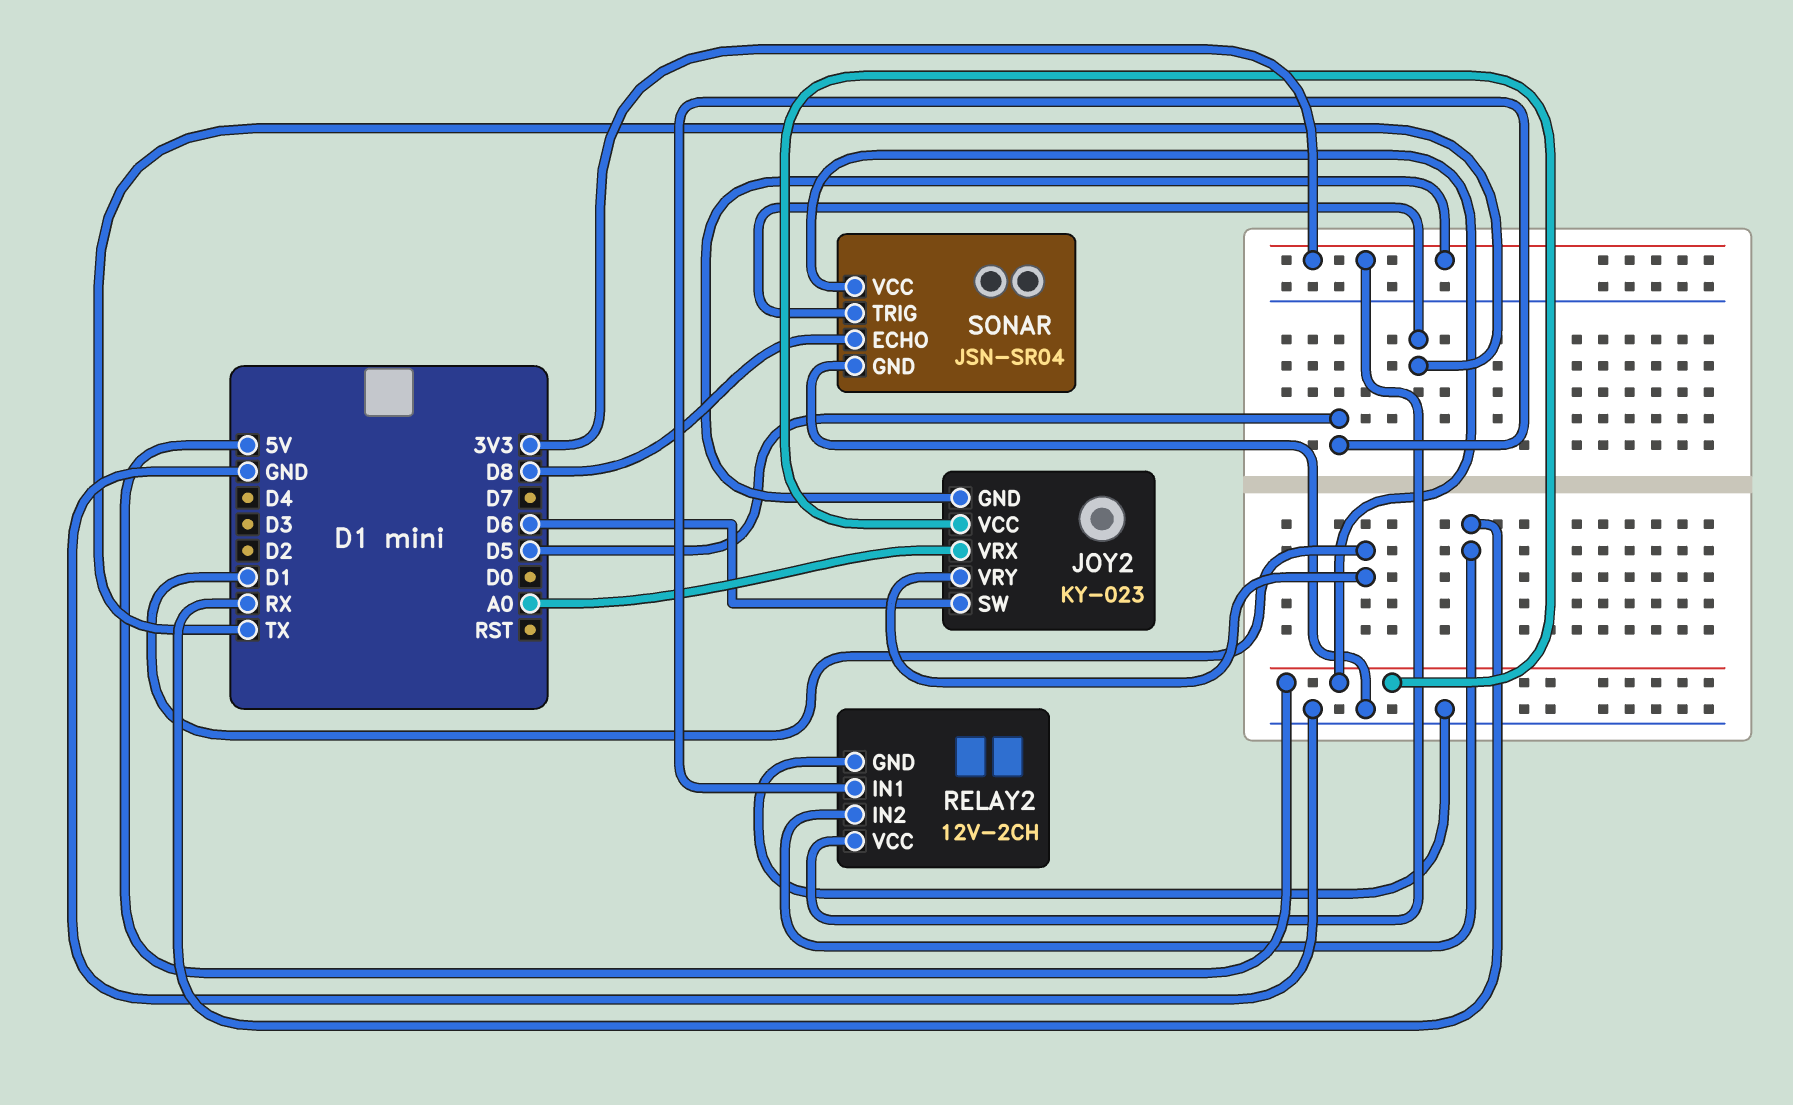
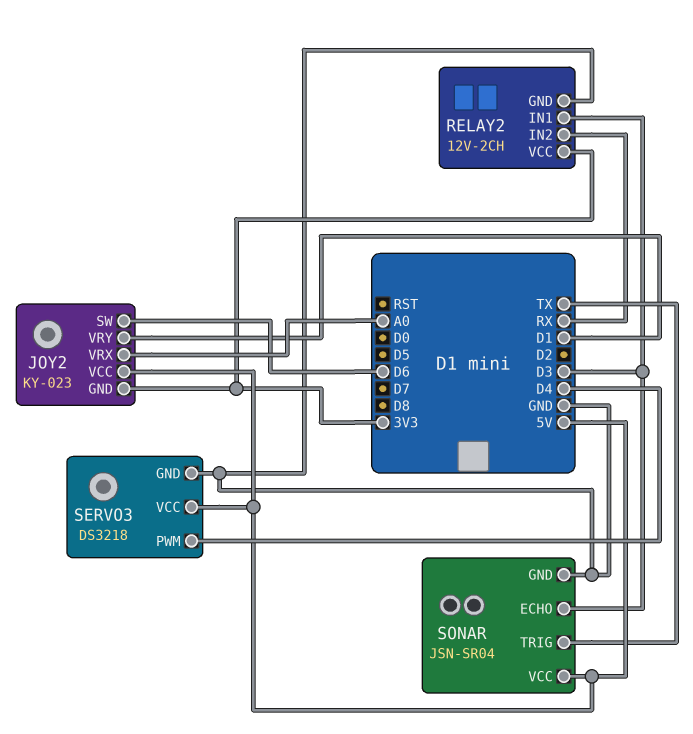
RELAY2 pin IN1: D5 -> D3
SERVO3: none -> DS3218
SERVO3 pin GND: none -> GND
SERVO3 pin PWM: none -> D4
SERVO3 pin VCC: none -> 5V
SONAR pin ECHO: D8 -> D3

